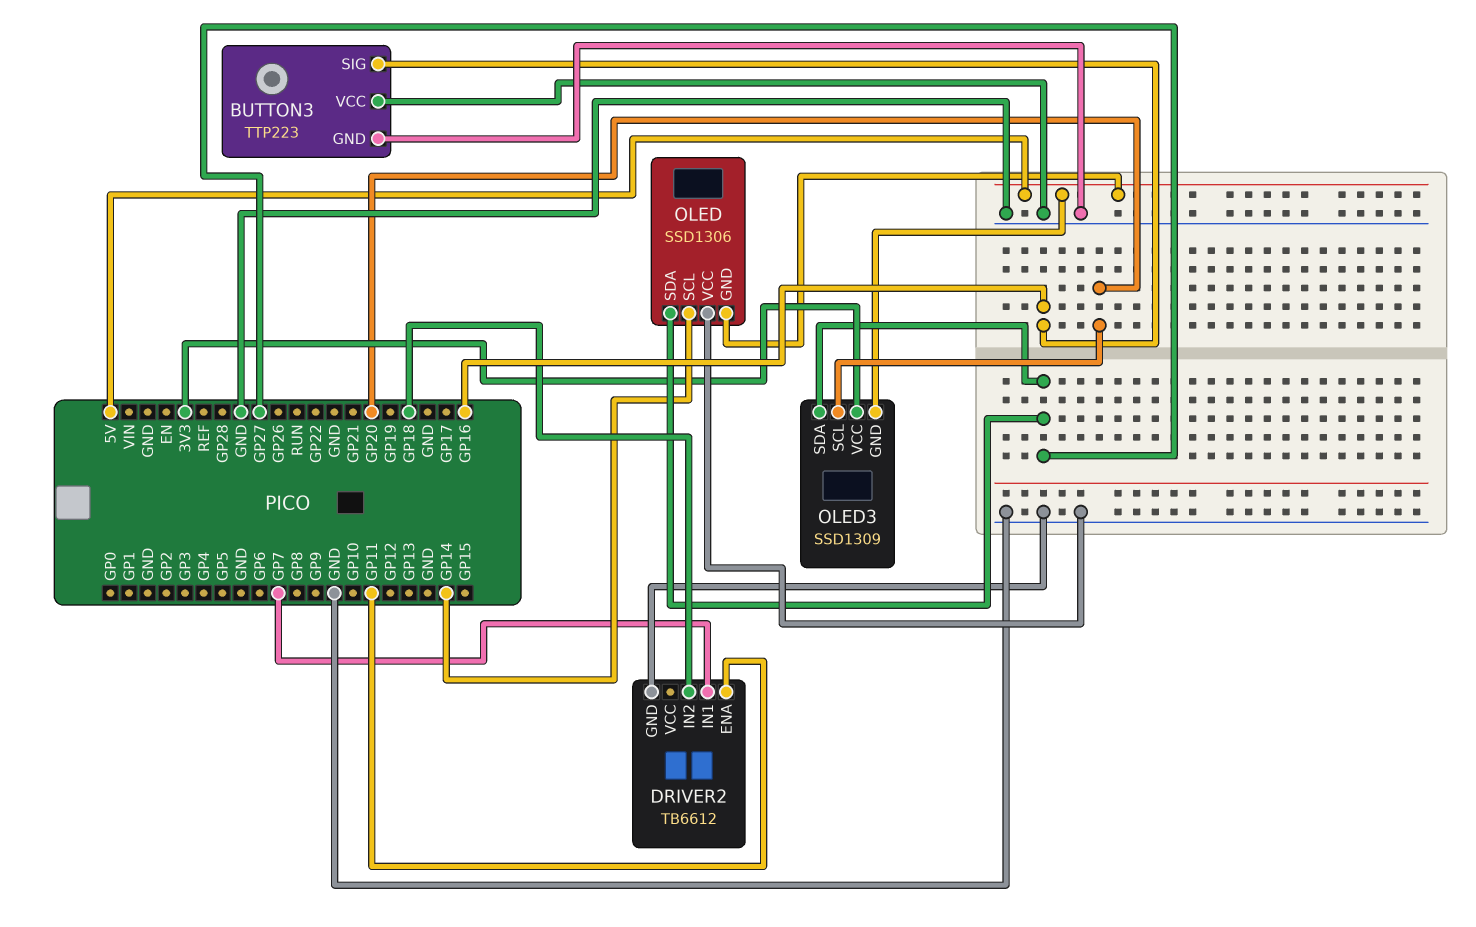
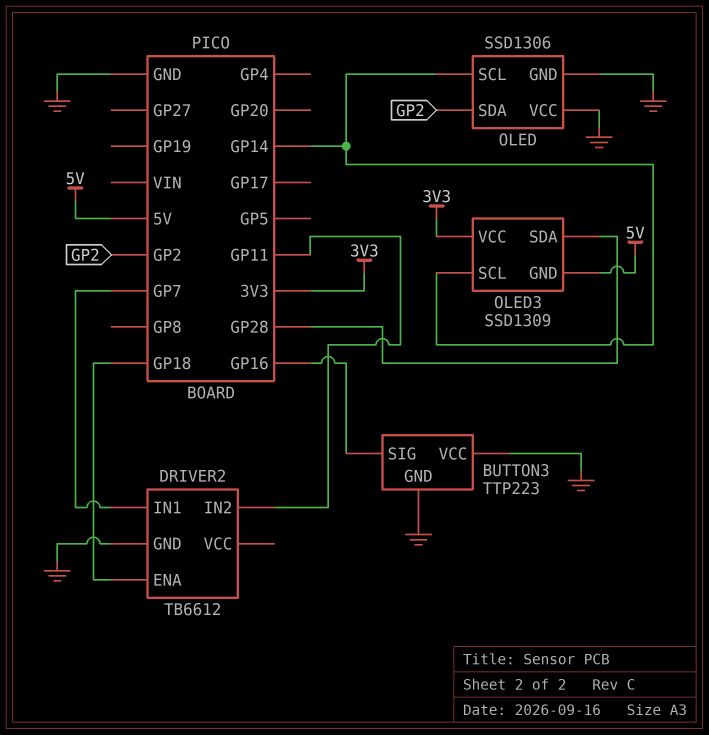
DRIVER2 pin ENA: GP11 -> GP18
DRIVER2 pin IN2: GP18 -> GP11
OLED pin GND: 5V -> GND
OLED pin SDA: GP27 -> GP2
OLED3 pin SCL: GP20 -> GP14
OLED3 pin SDA: GP27 -> GP28

